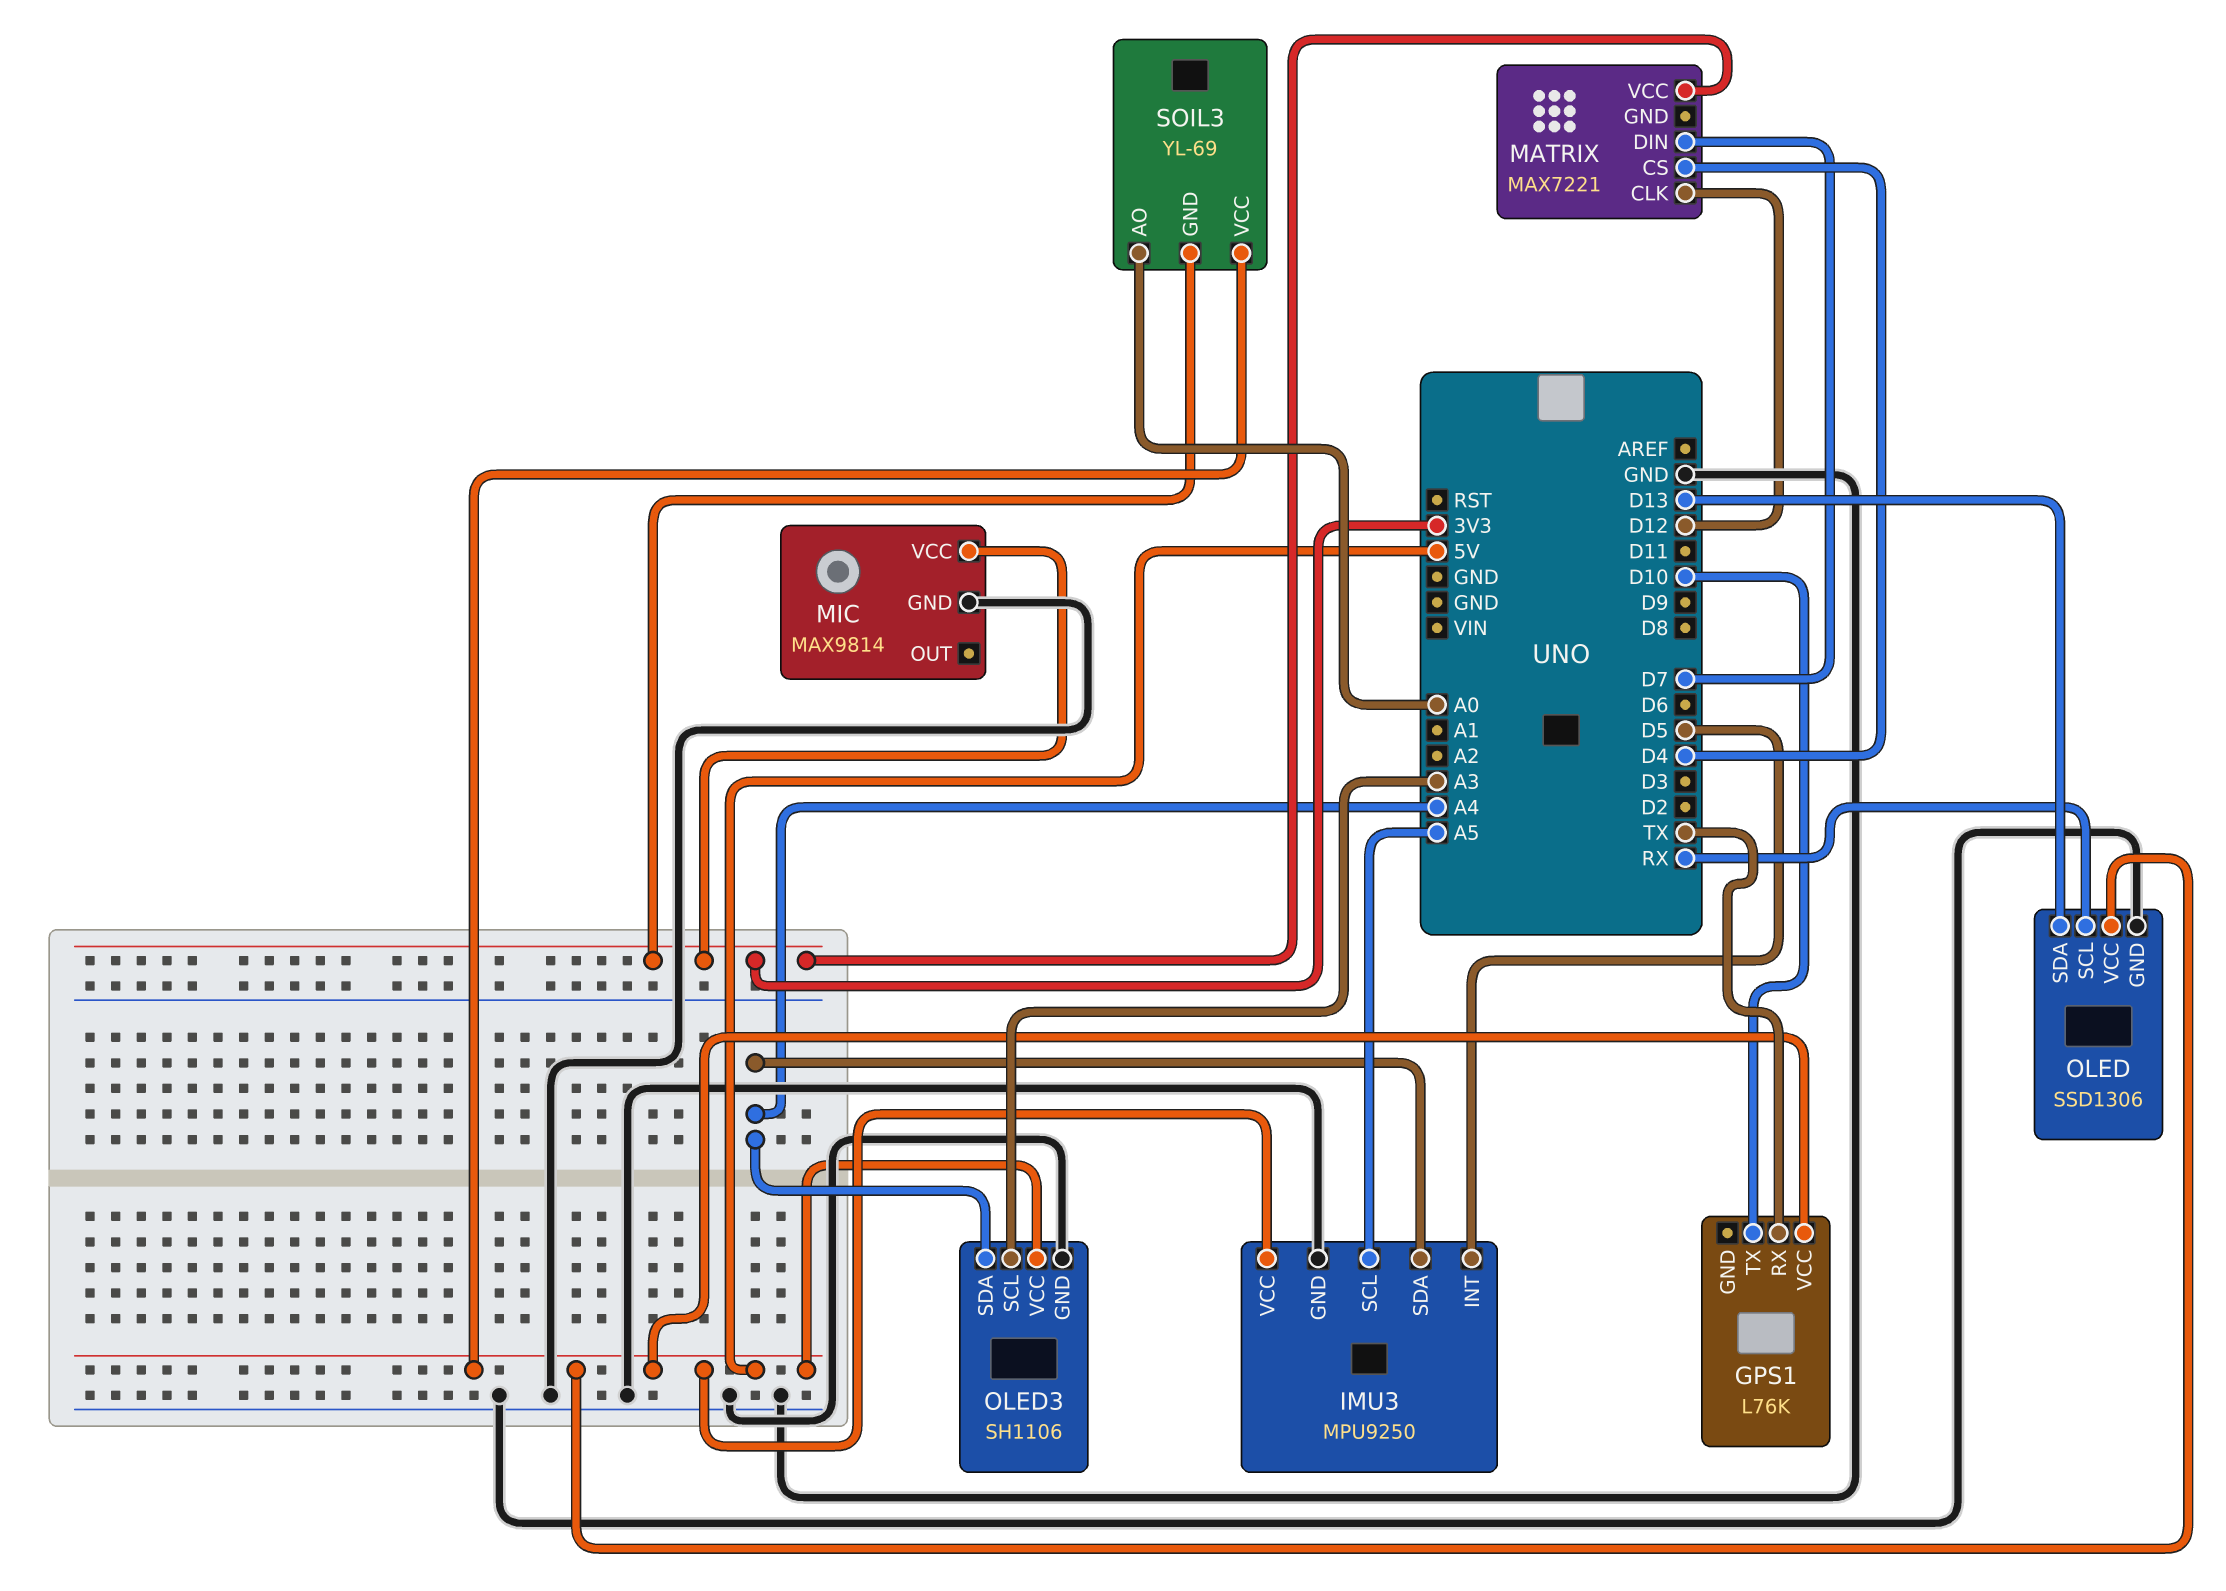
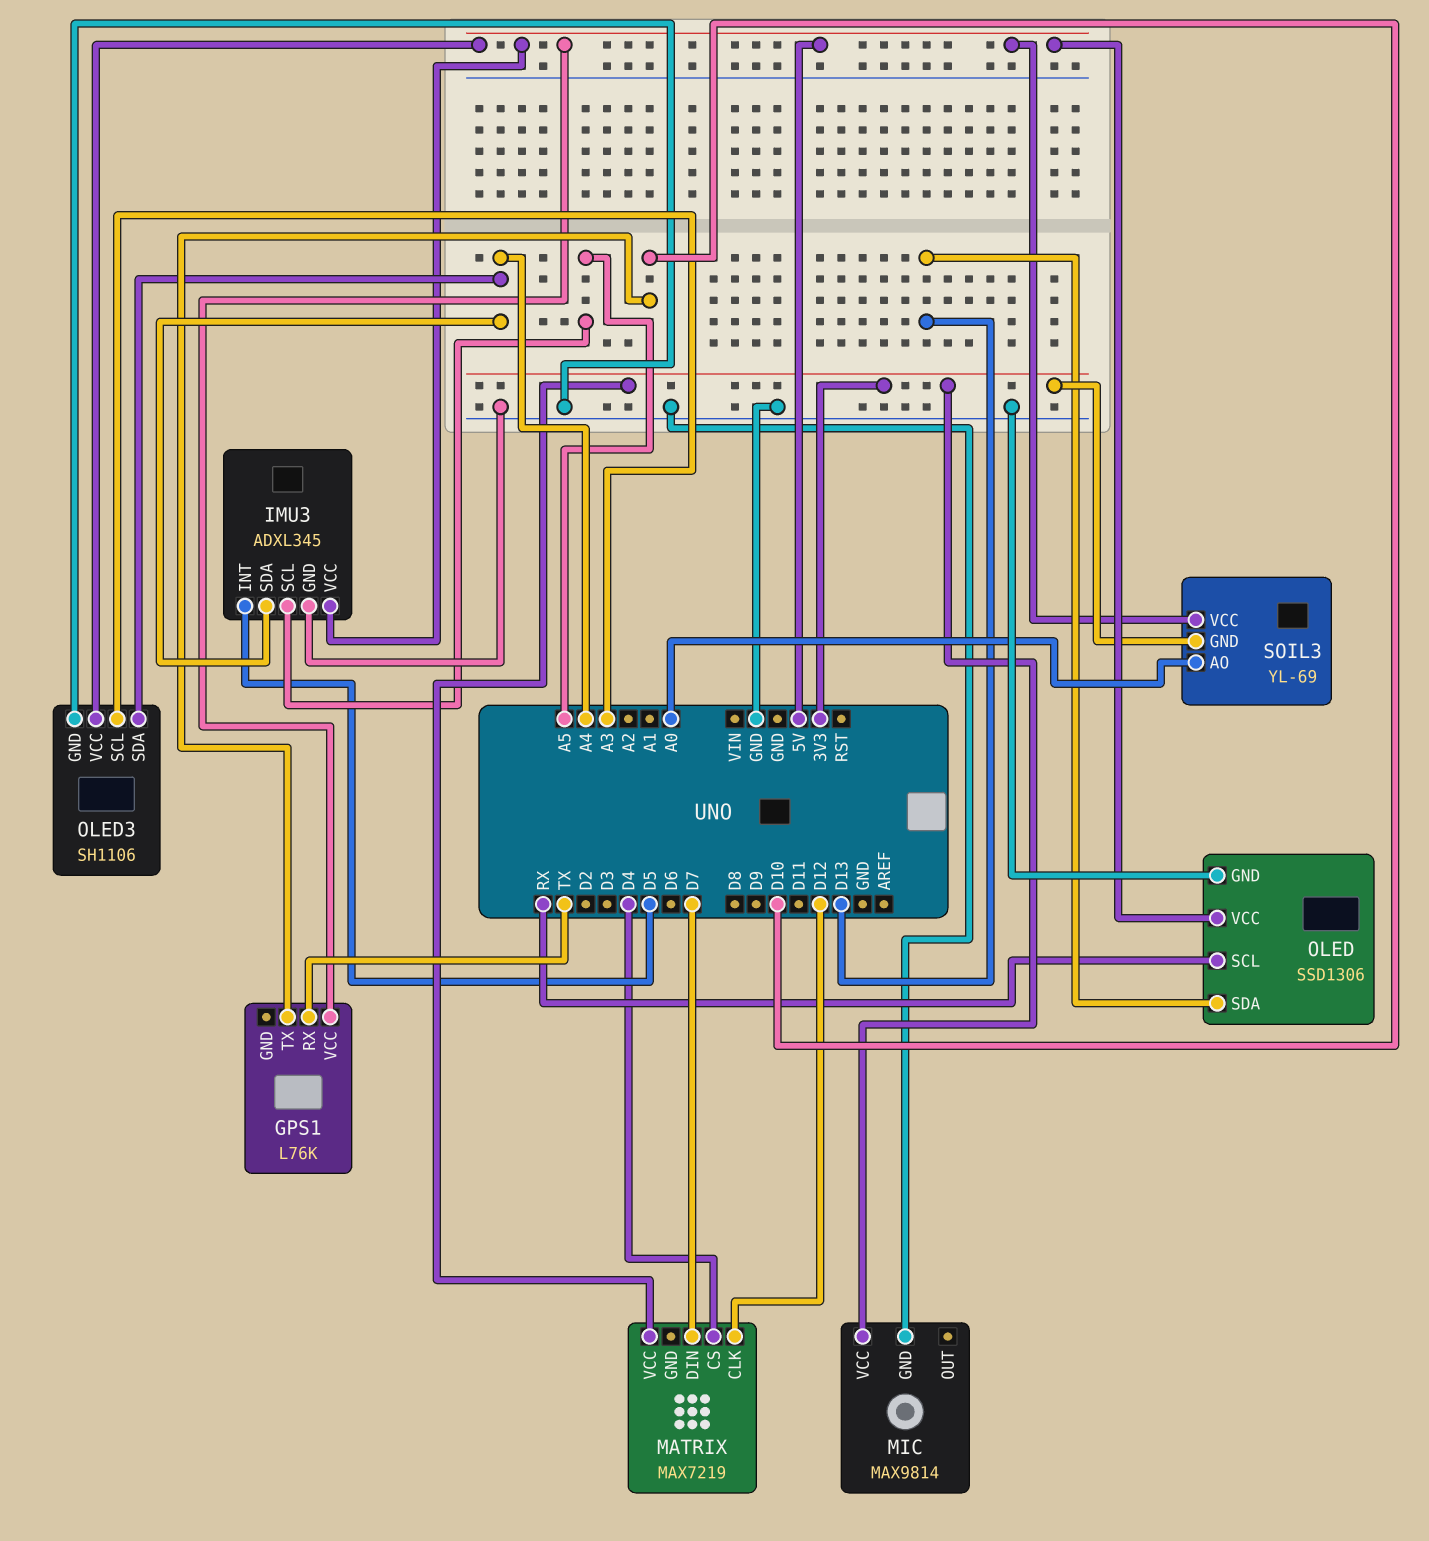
IMU3: MPU9250 -> ADXL345
MATRIX: MAX7221 -> MAX7219

